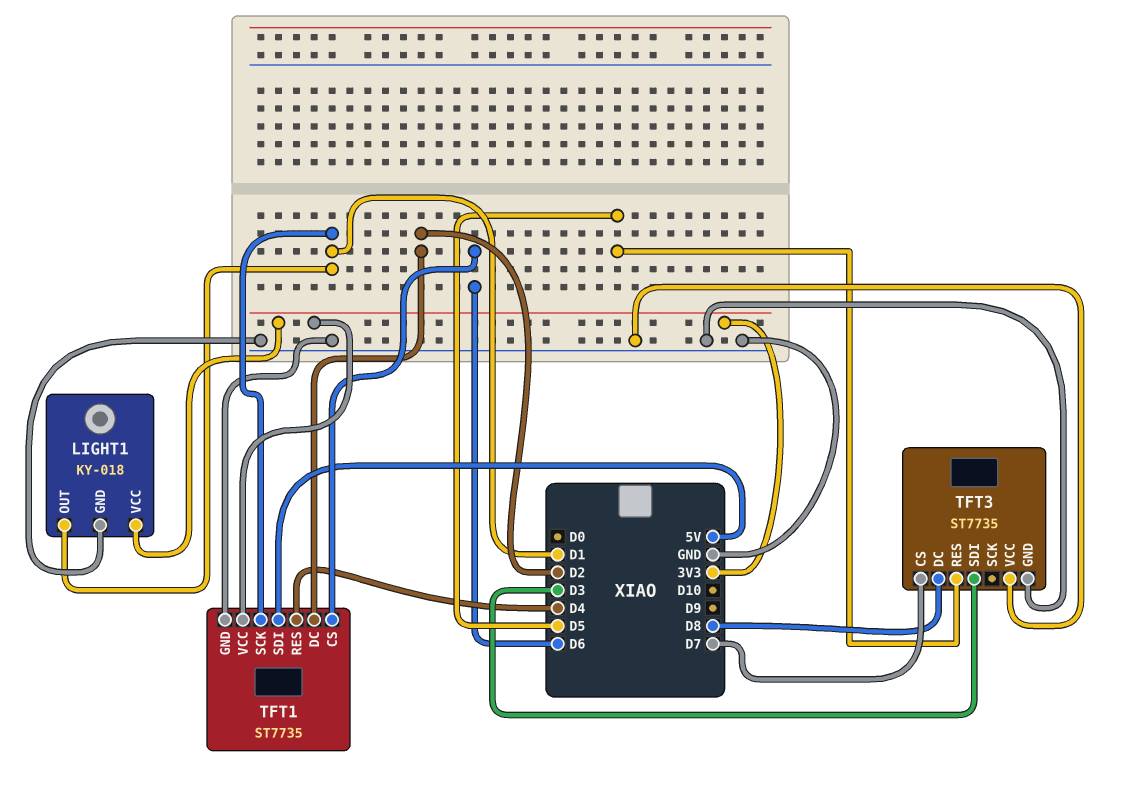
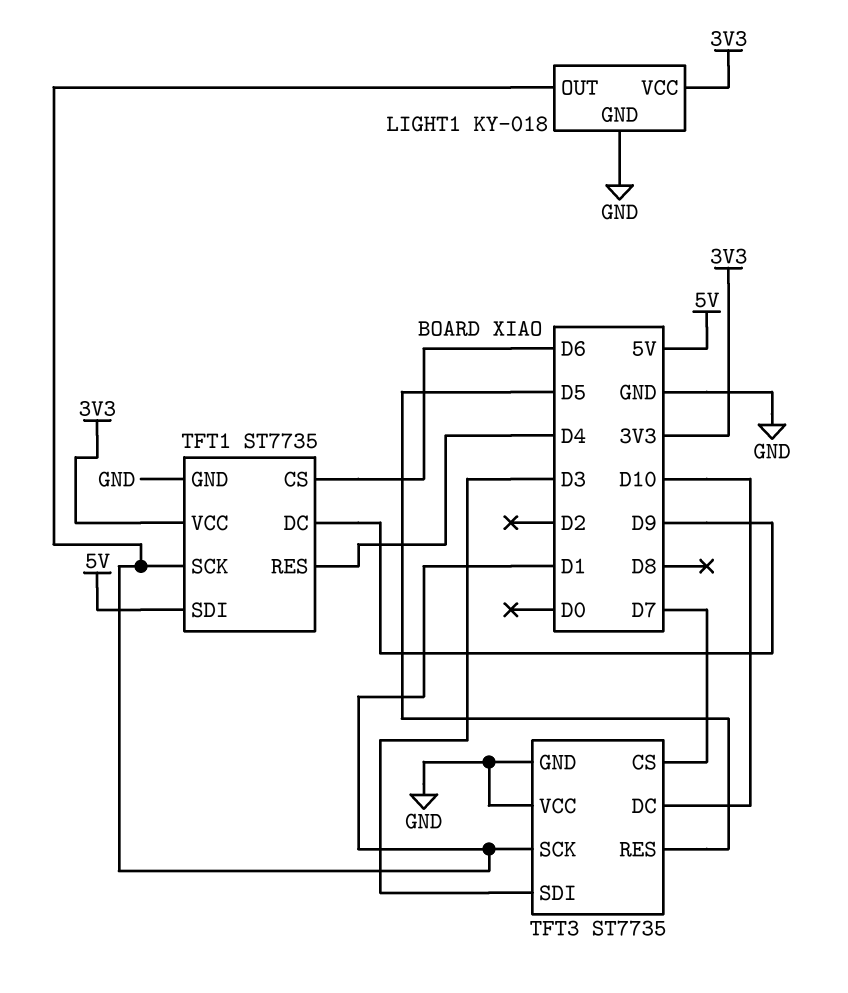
TFT1 pin DC: D2 -> D9
TFT3 pin DC: D8 -> D10
TFT3 pin SCK: none -> D1

